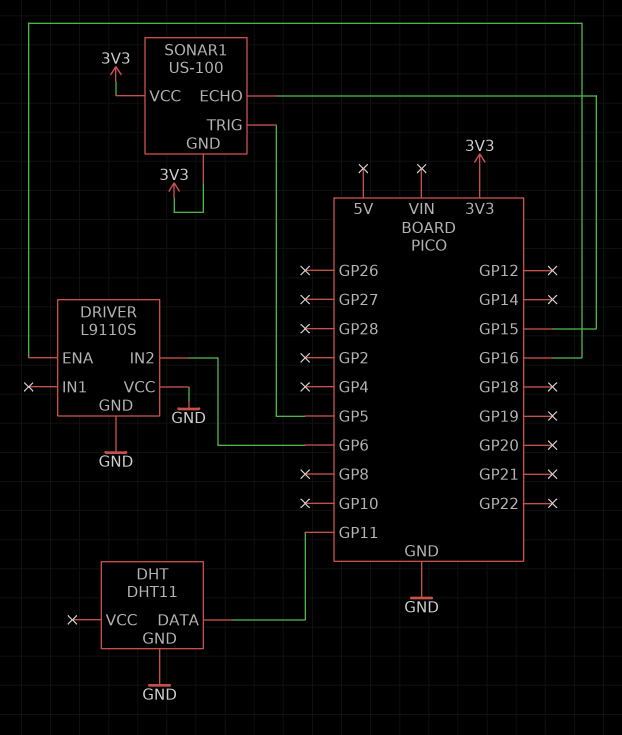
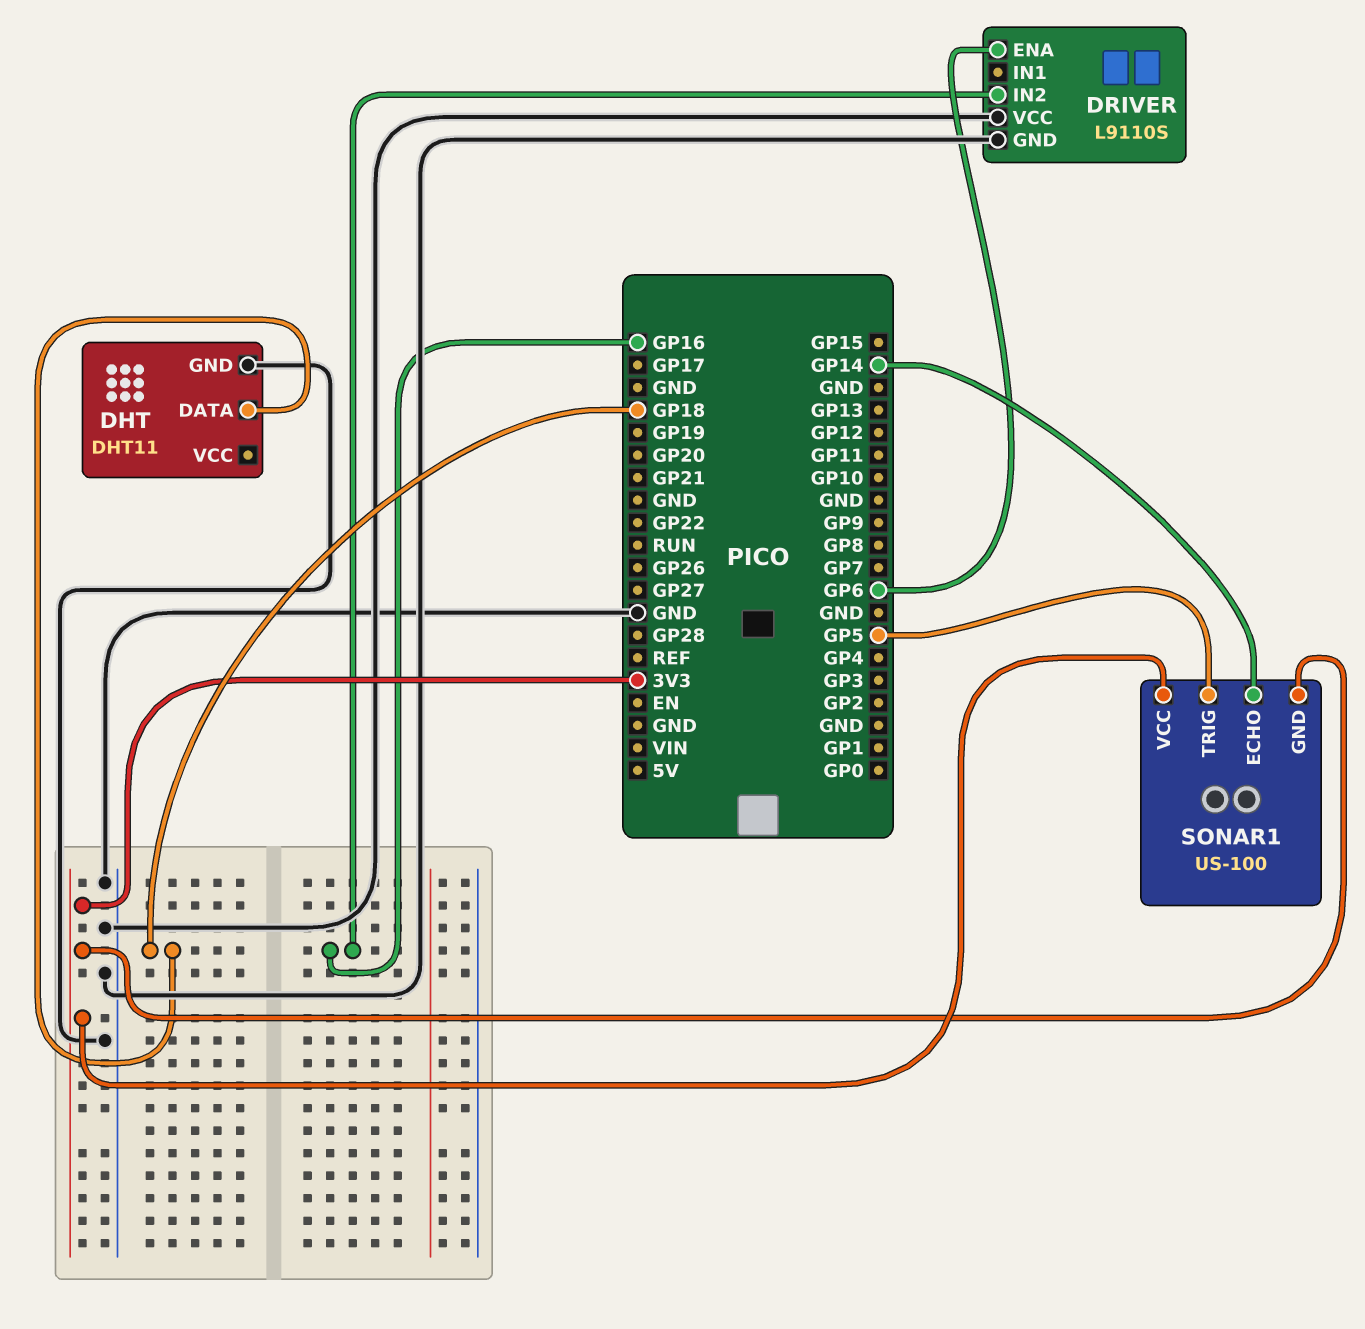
DHT pin DATA: GP11 -> GP18
DRIVER pin ENA: GP16 -> GP6
DRIVER pin IN2: GP6 -> GP16
SONAR1 pin ECHO: GP15 -> GP14

